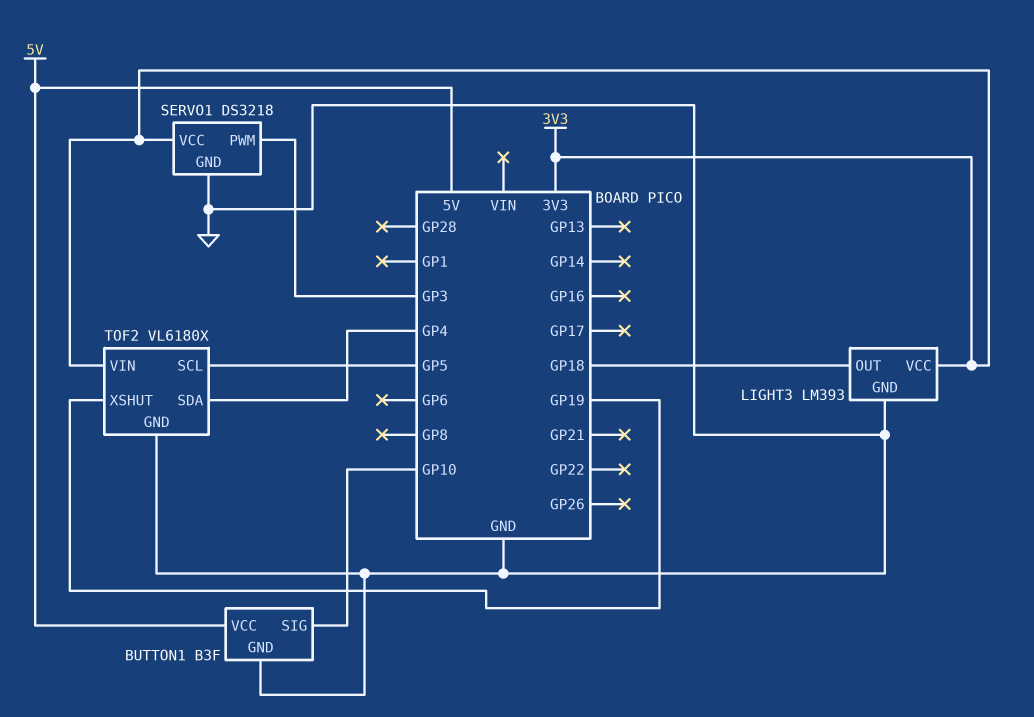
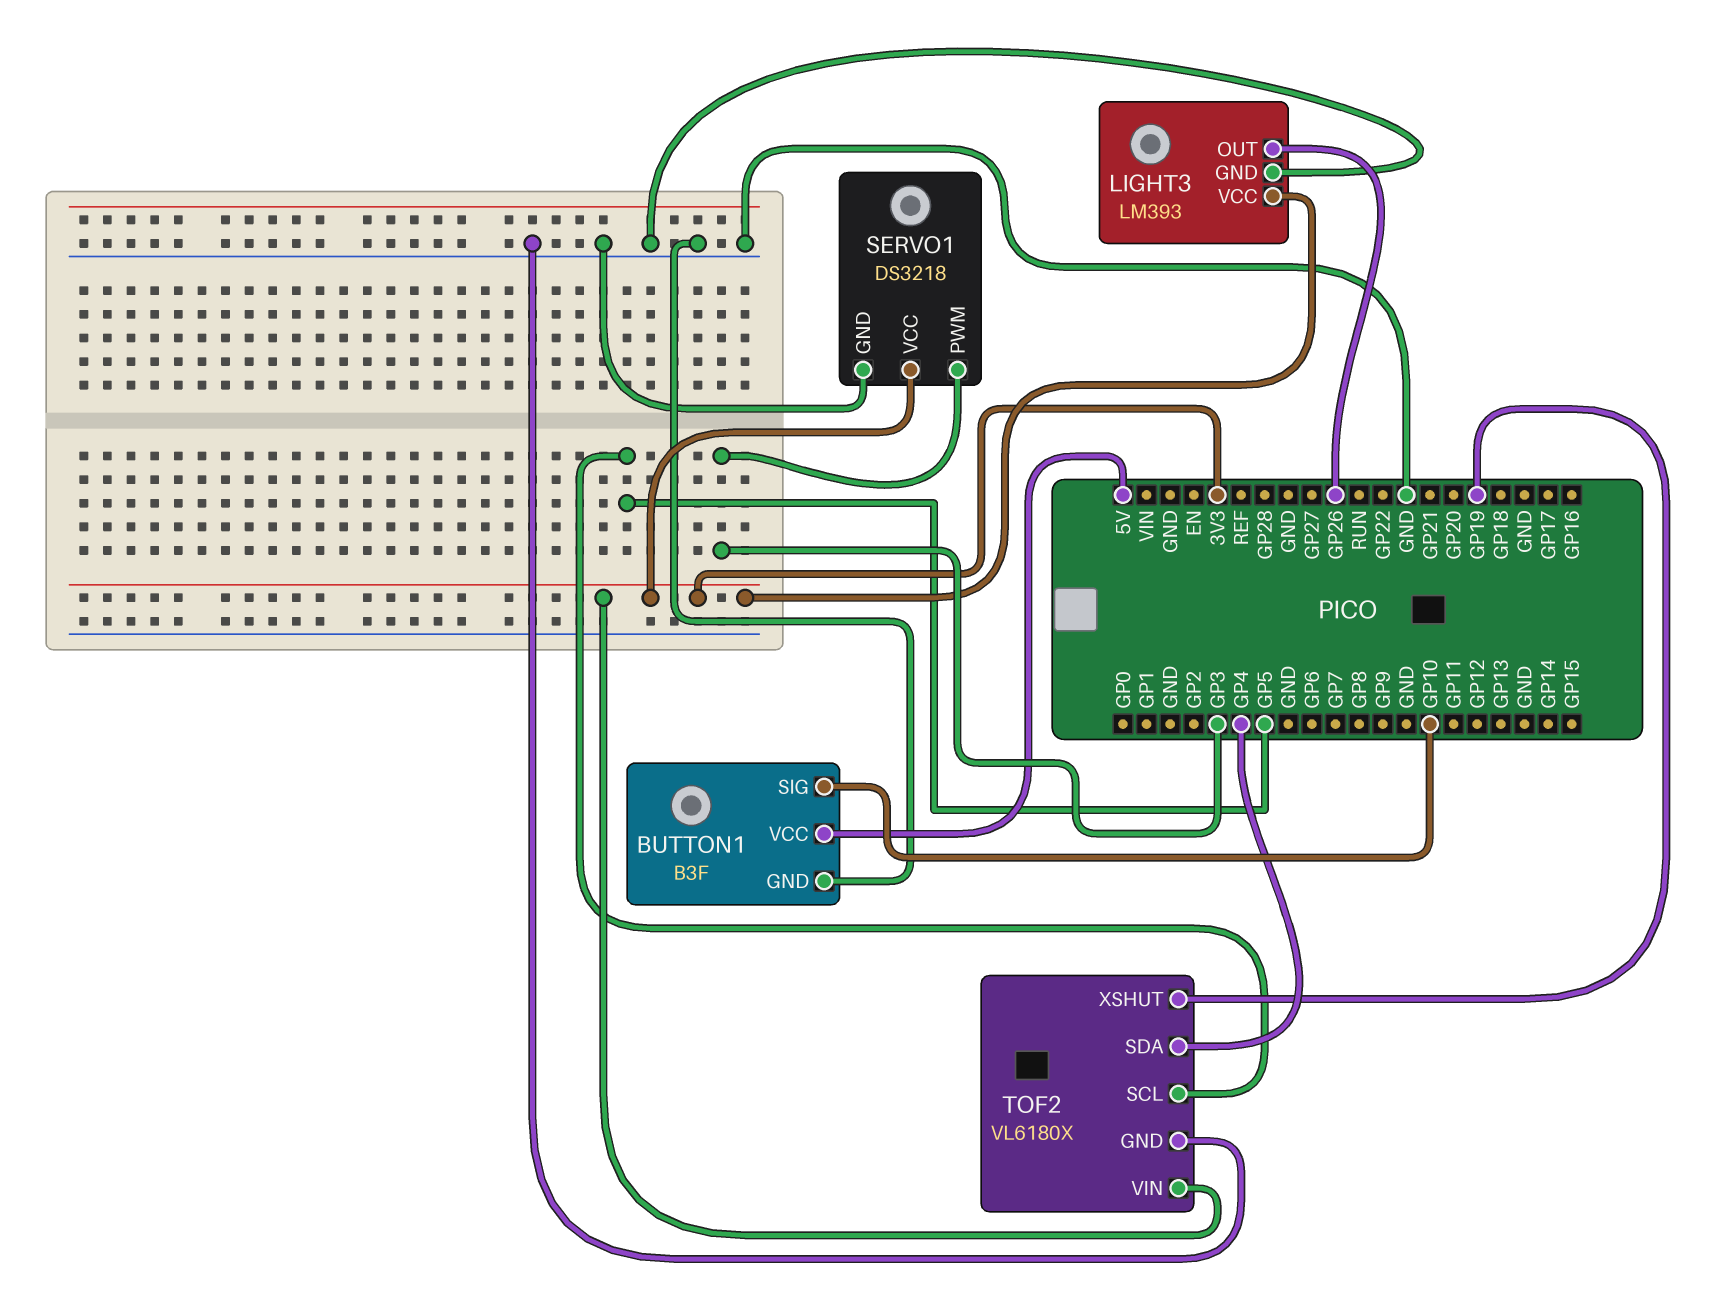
LIGHT3 pin OUT: GP18 -> GP26

